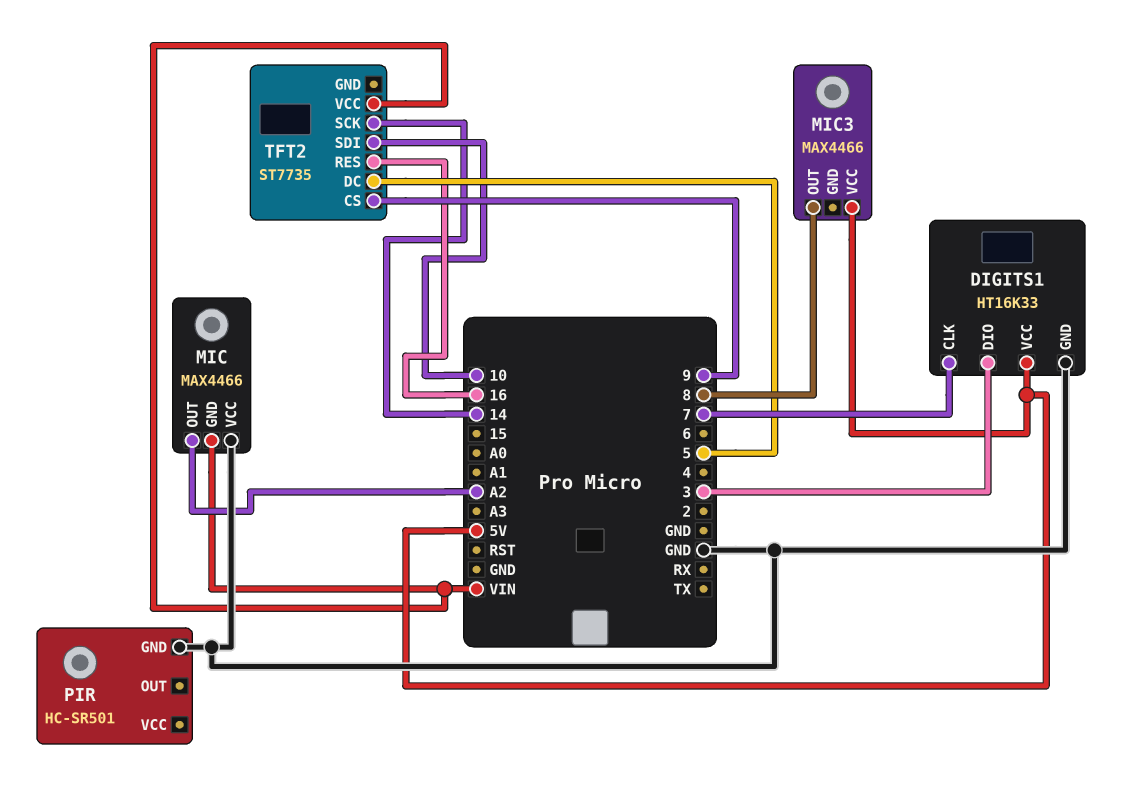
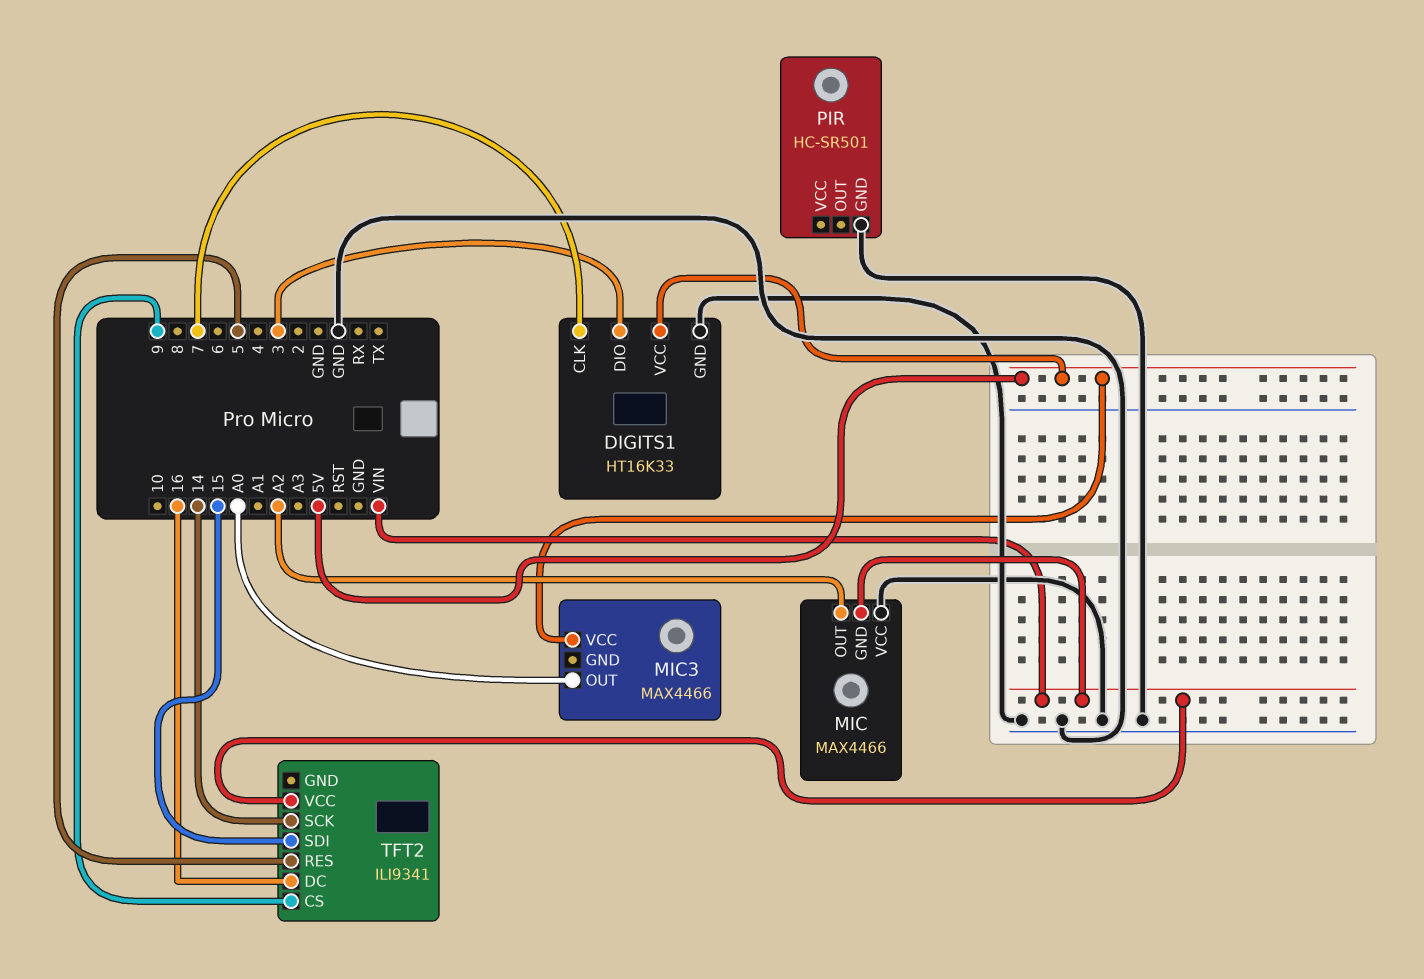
MIC3 pin OUT: 8 -> A0
TFT2: ST7735 -> ILI9341
TFT2 pin DC: 5 -> 16
TFT2 pin RES: 16 -> 5
TFT2 pin SDI: 10 -> 15

